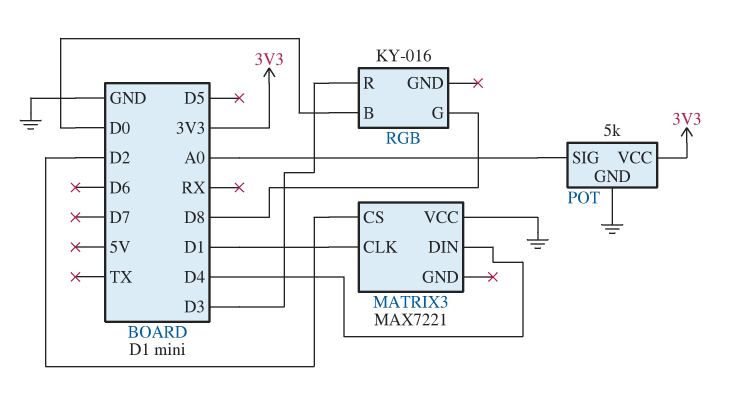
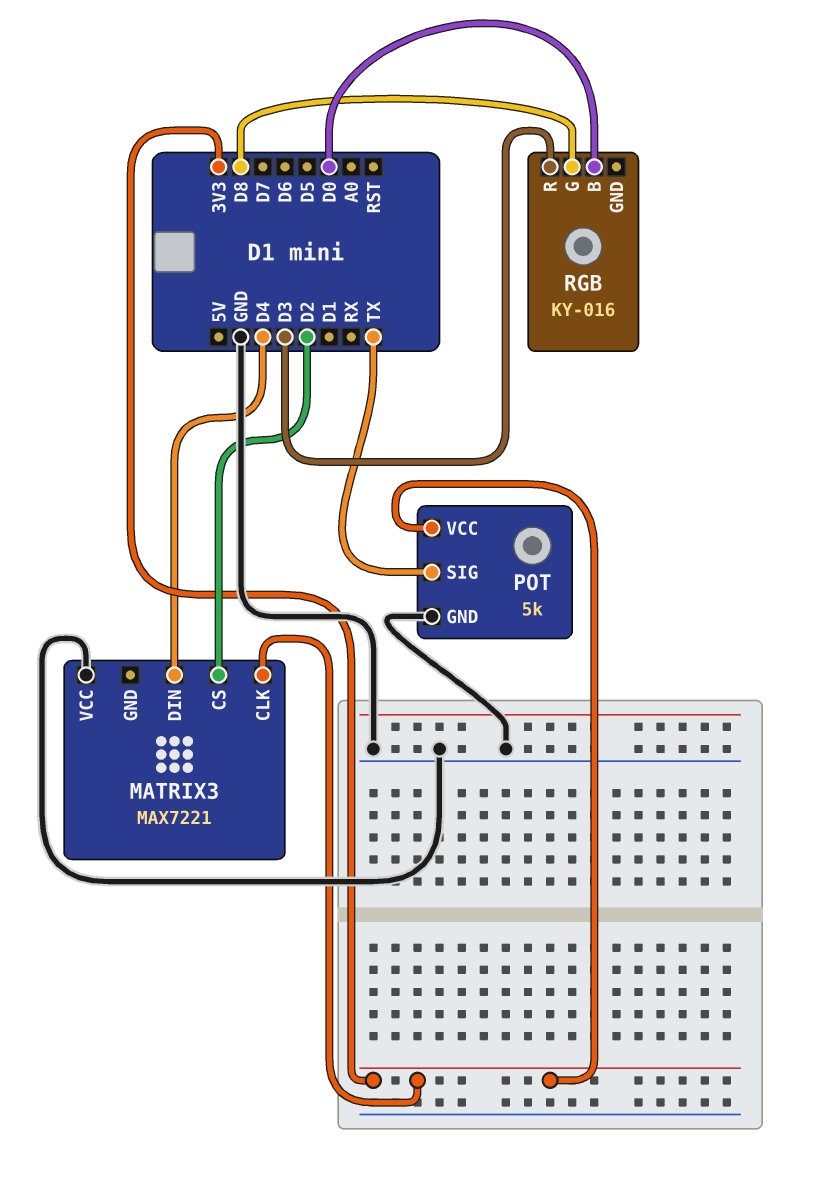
MATRIX3 pin CLK: D1 -> 3V3
POT pin SIG: A0 -> TX

